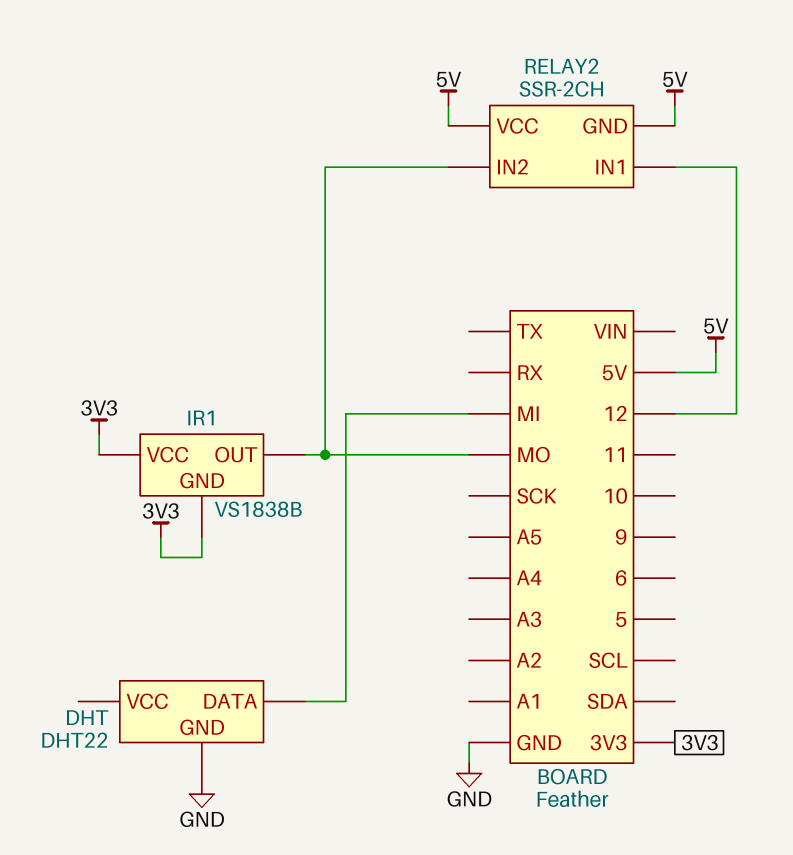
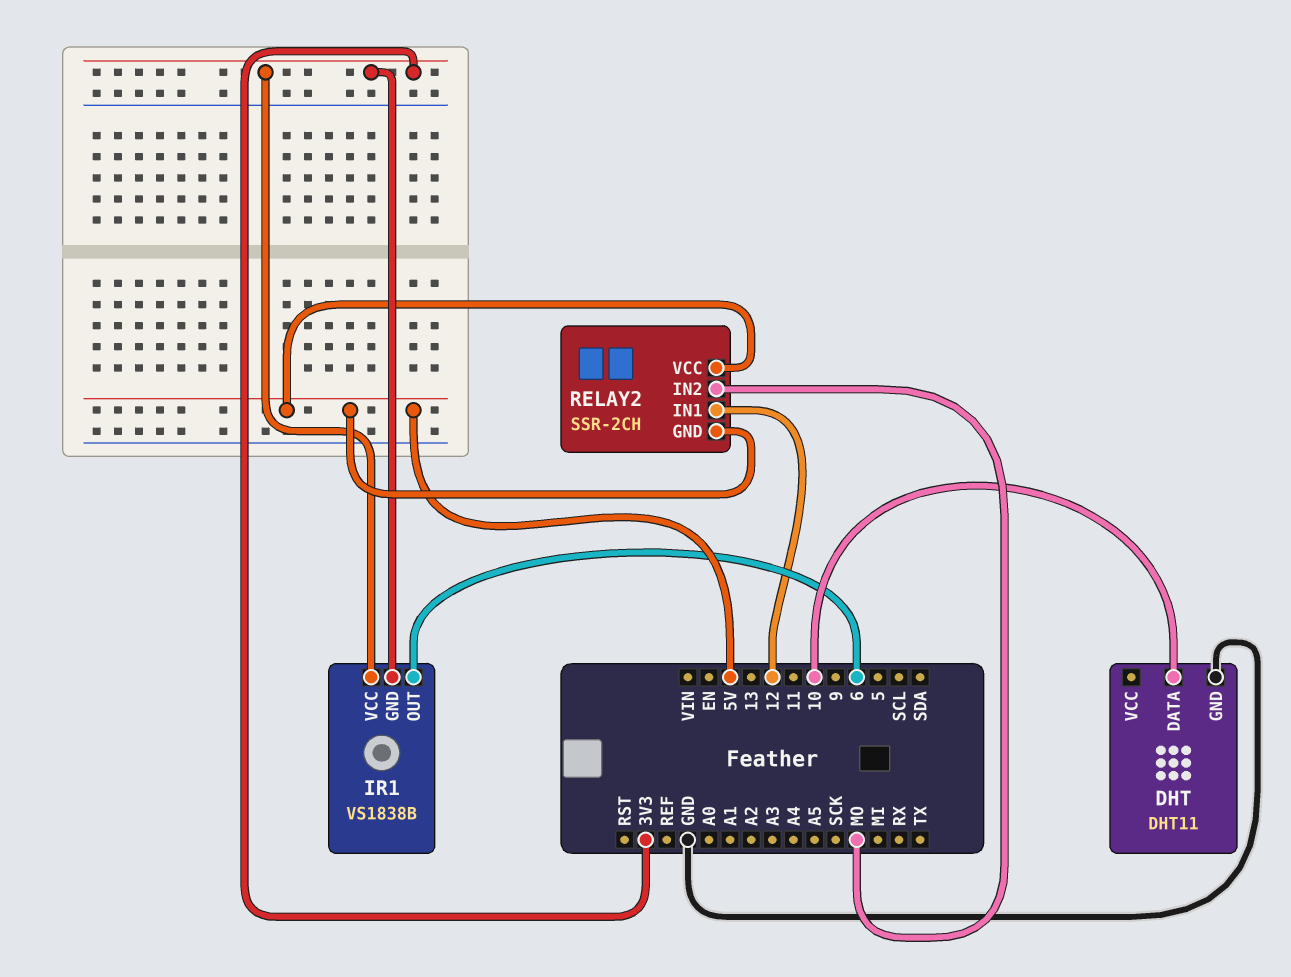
DHT: DHT22 -> DHT11
DHT pin DATA: MI -> 10
IR1 pin OUT: MO -> 6

